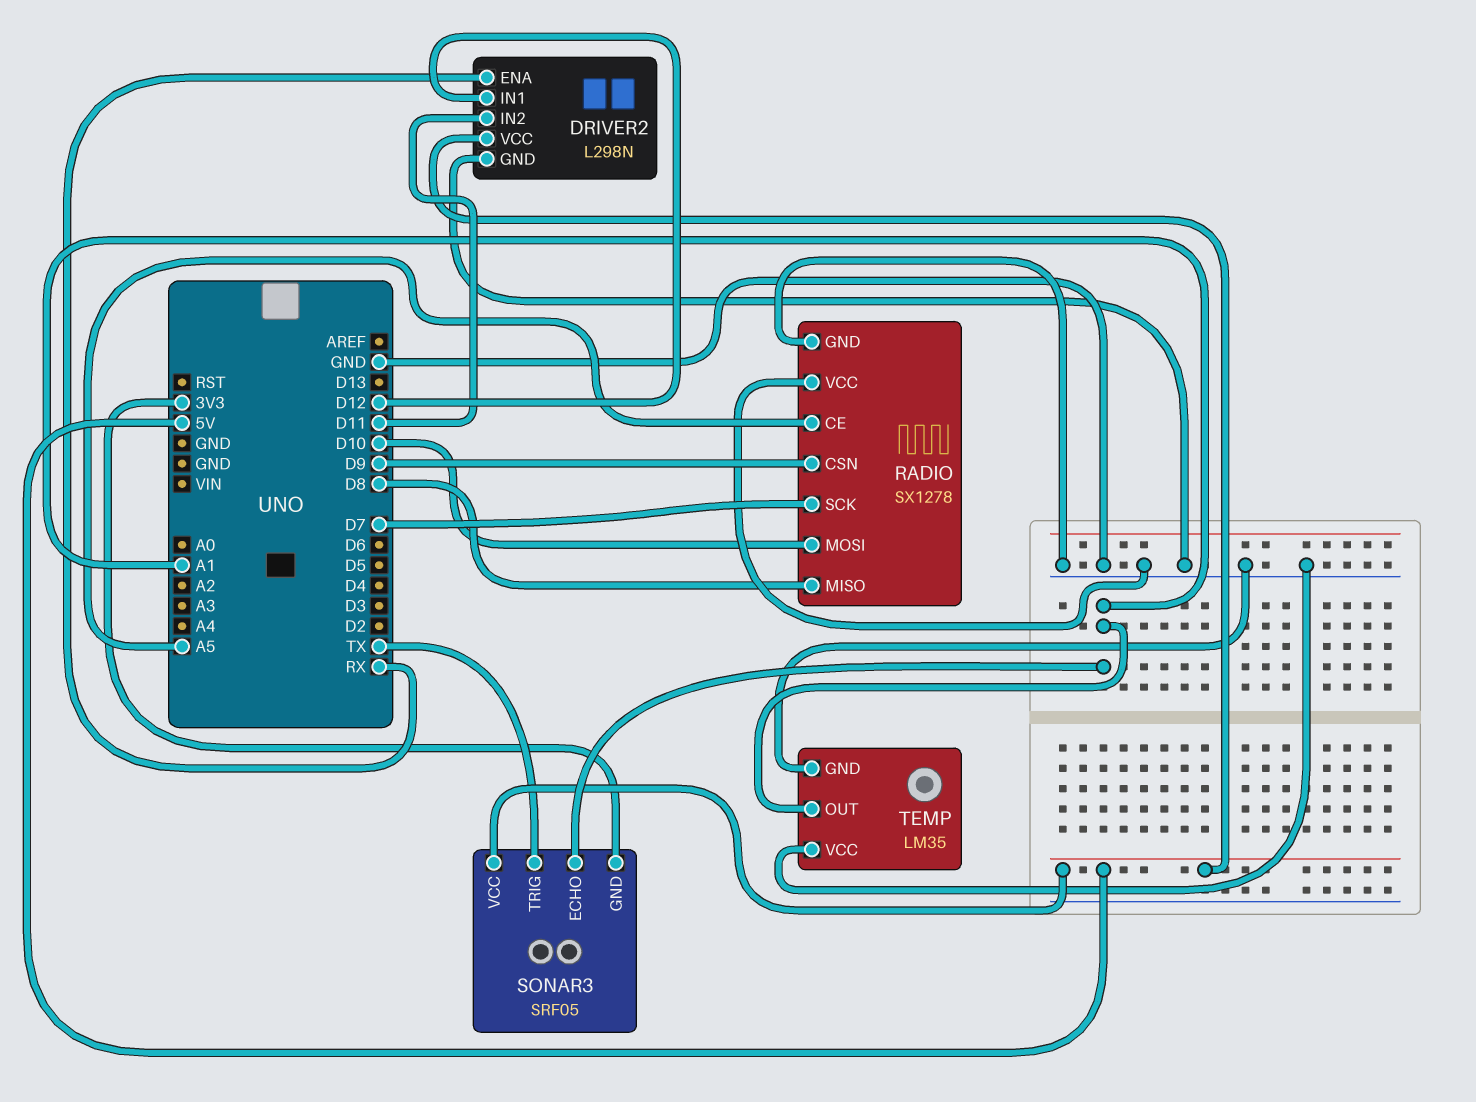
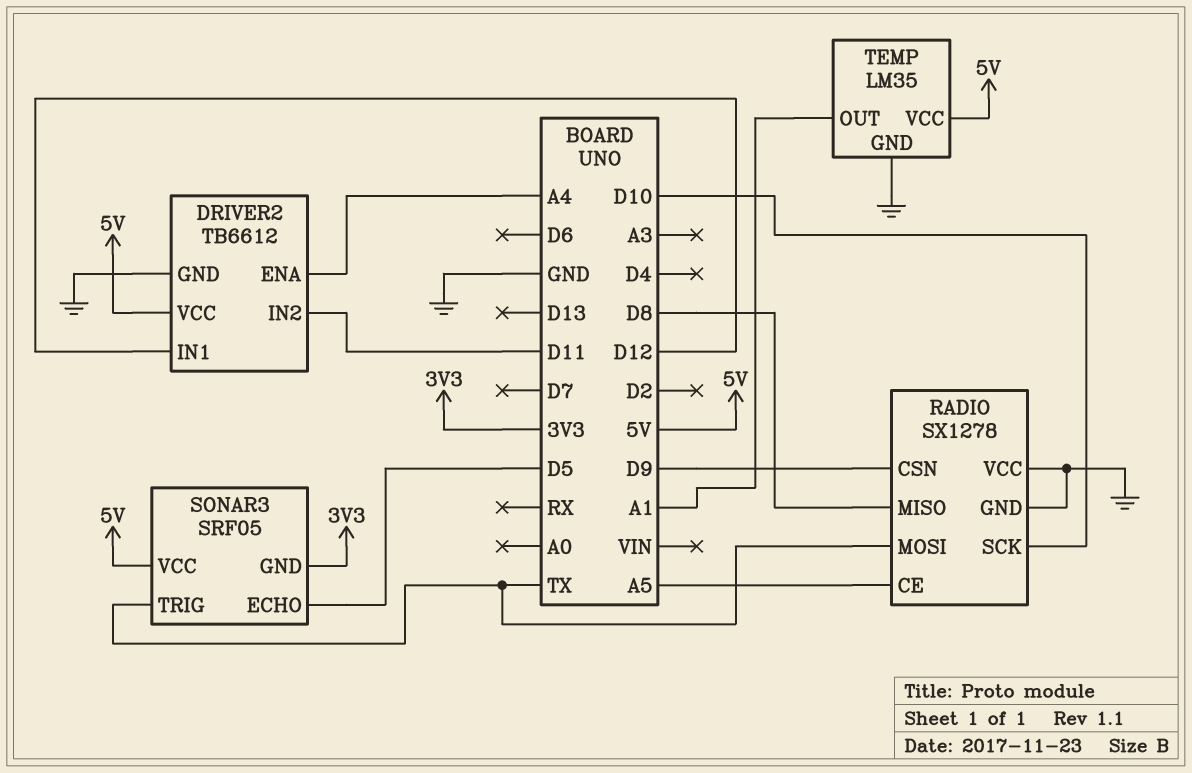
DRIVER2: L298N -> TB6612
DRIVER2 pin ENA: RX -> A4
RADIO pin MOSI: D10 -> TX
RADIO pin SCK: D7 -> D10
SONAR3 pin ECHO: A1 -> D5
TEMP pin VCC: GND -> 5V

